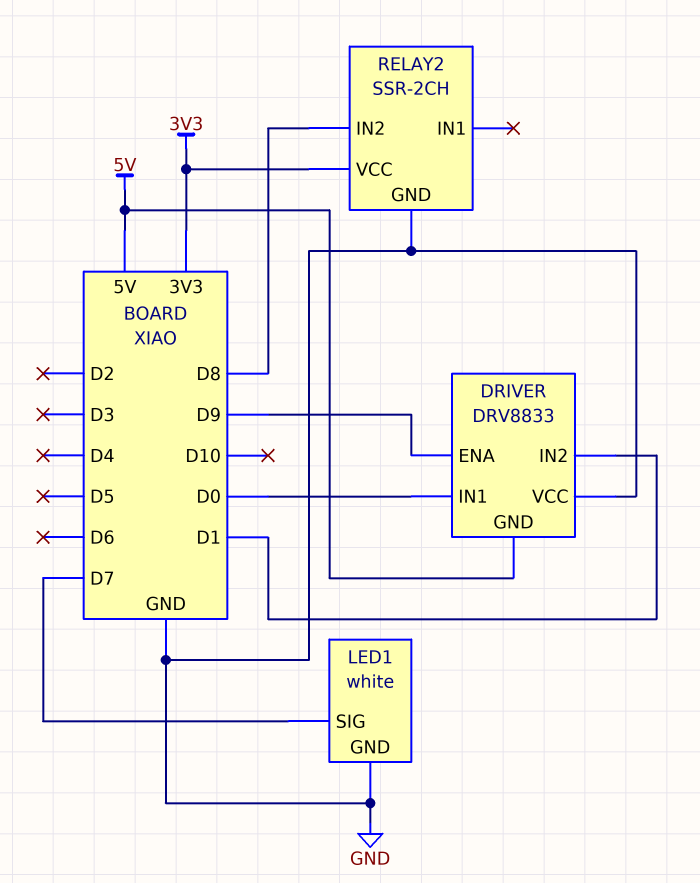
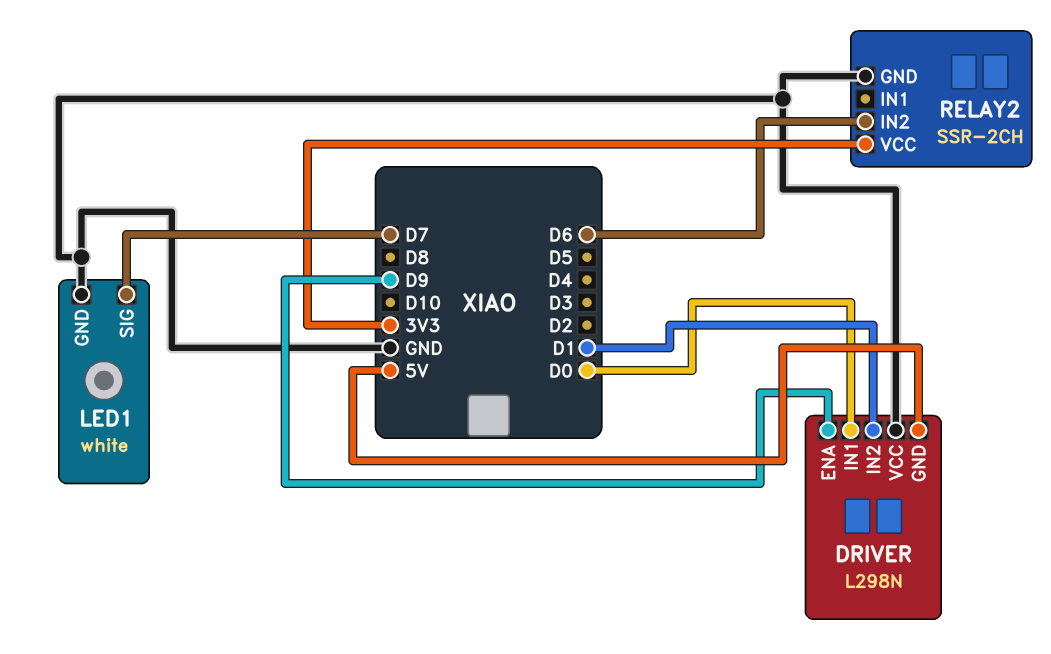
DRIVER: DRV8833 -> L298N
RELAY2 pin IN2: D8 -> D6

